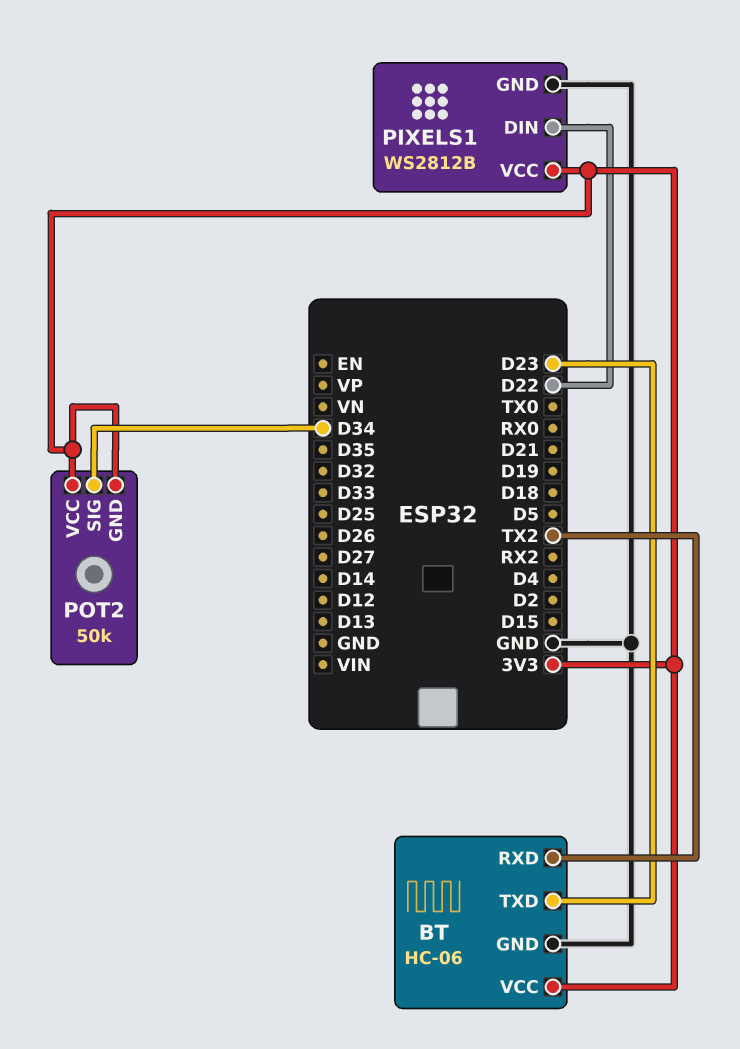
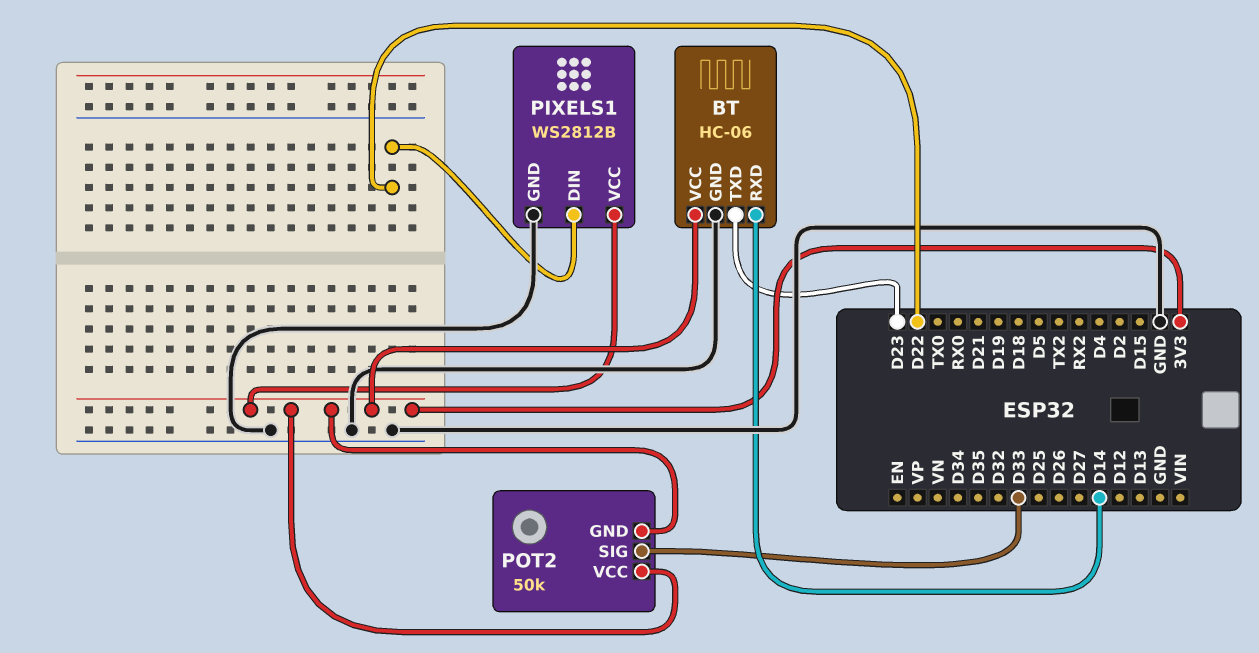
BT pin RXD: TX2 -> D14
POT2 pin SIG: D34 -> D33

